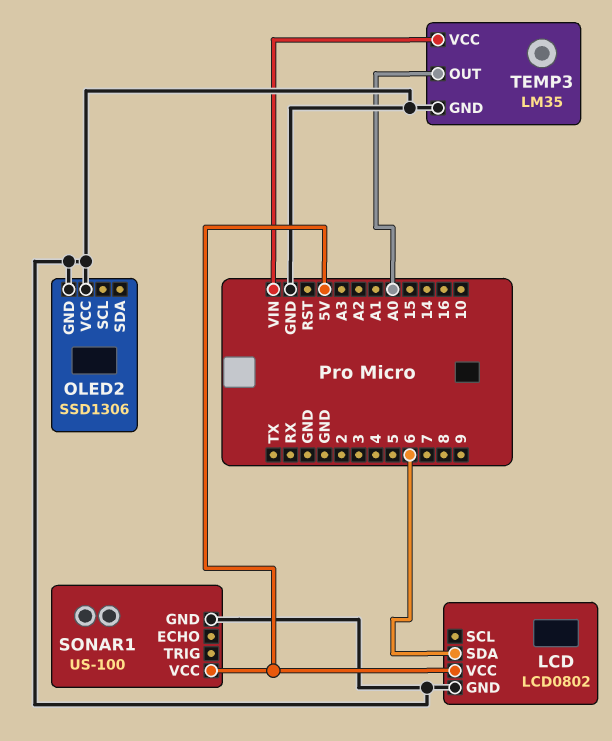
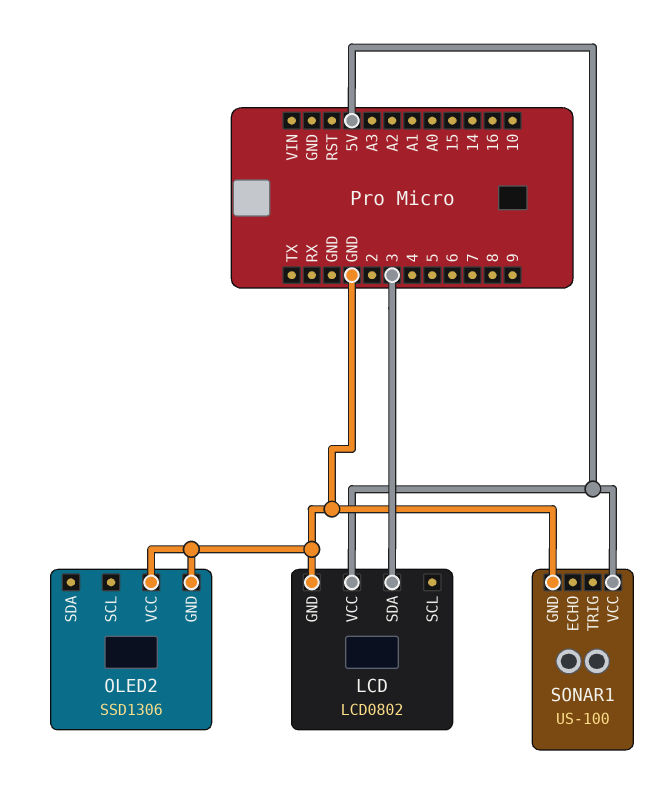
LCD pin SDA: 6 -> 3
TEMP3: LM35 -> none
TEMP3 pin GND: GND -> none
TEMP3 pin OUT: A0 -> none
TEMP3 pin VCC: VIN -> none

